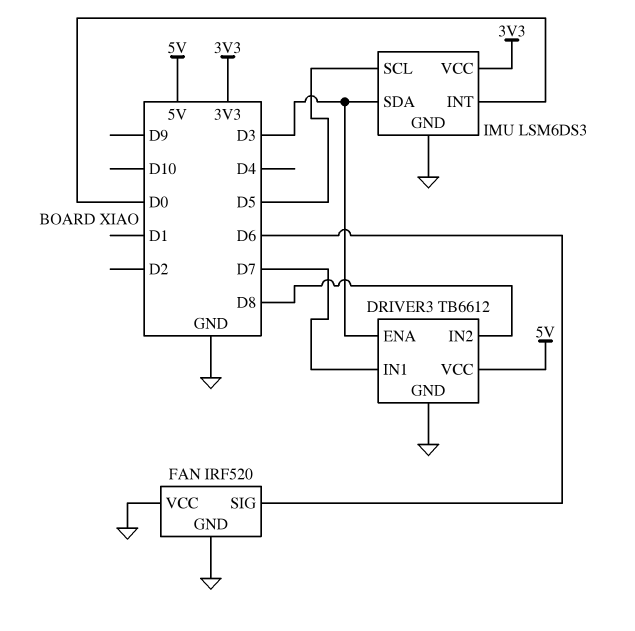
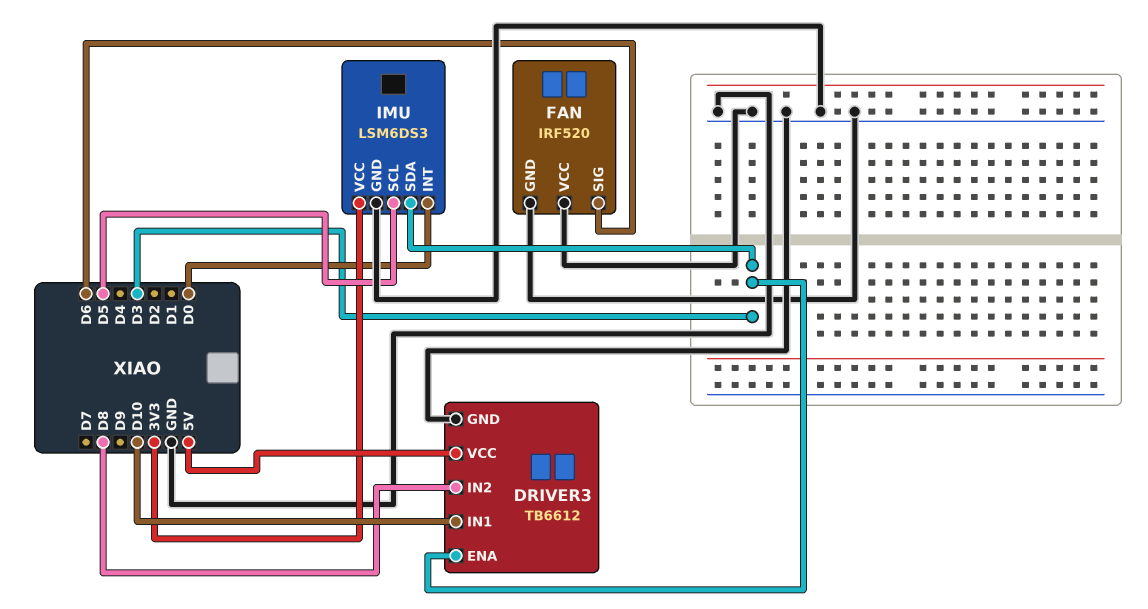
DRIVER3 pin IN1: D7 -> D10

